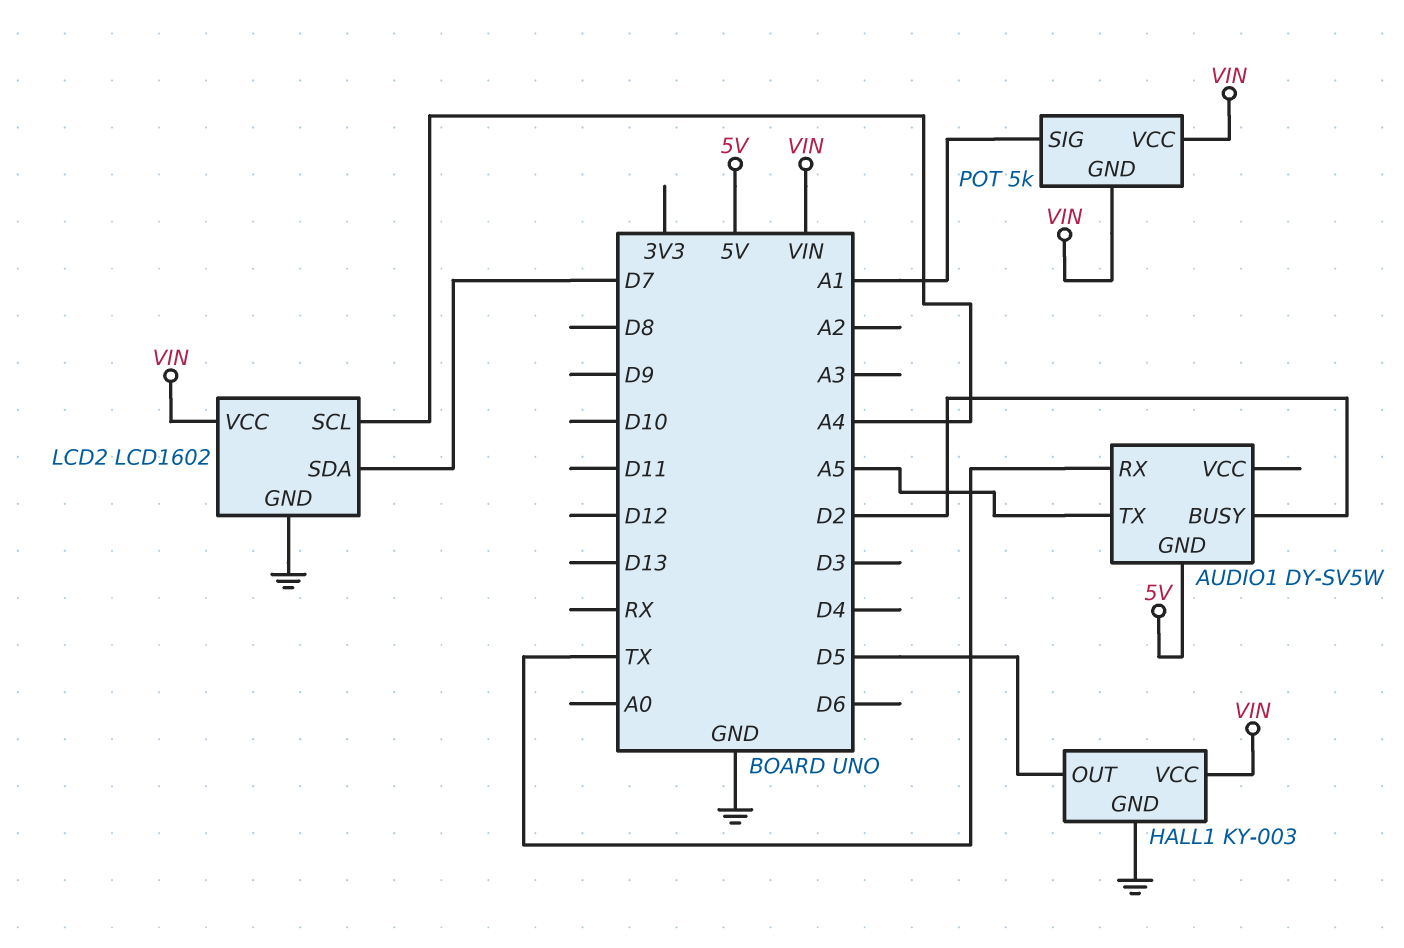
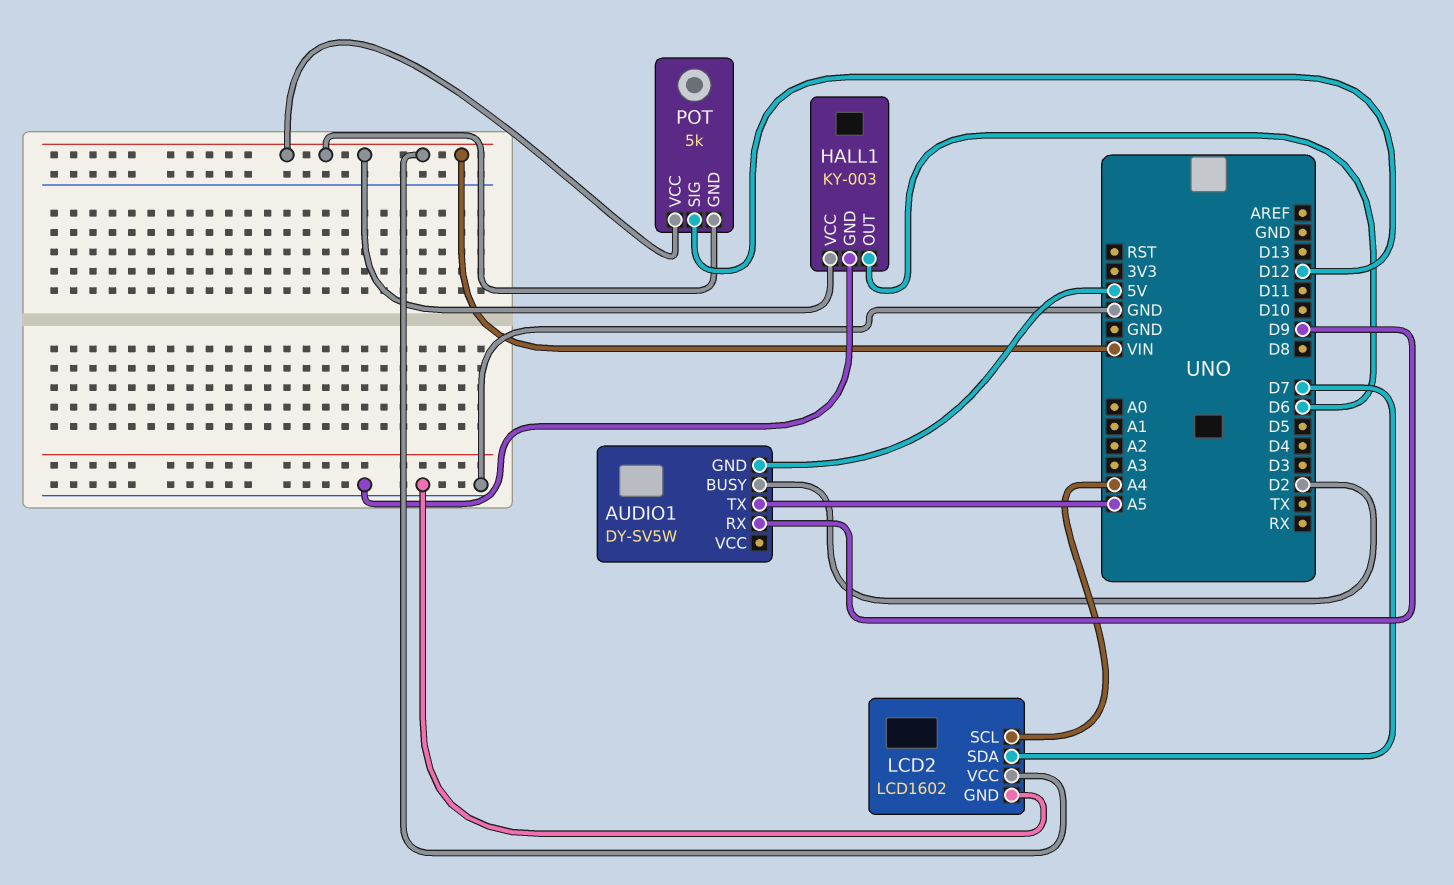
AUDIO1 pin RX: TX -> D9
HALL1 pin OUT: D5 -> D6
POT pin SIG: A1 -> D12

